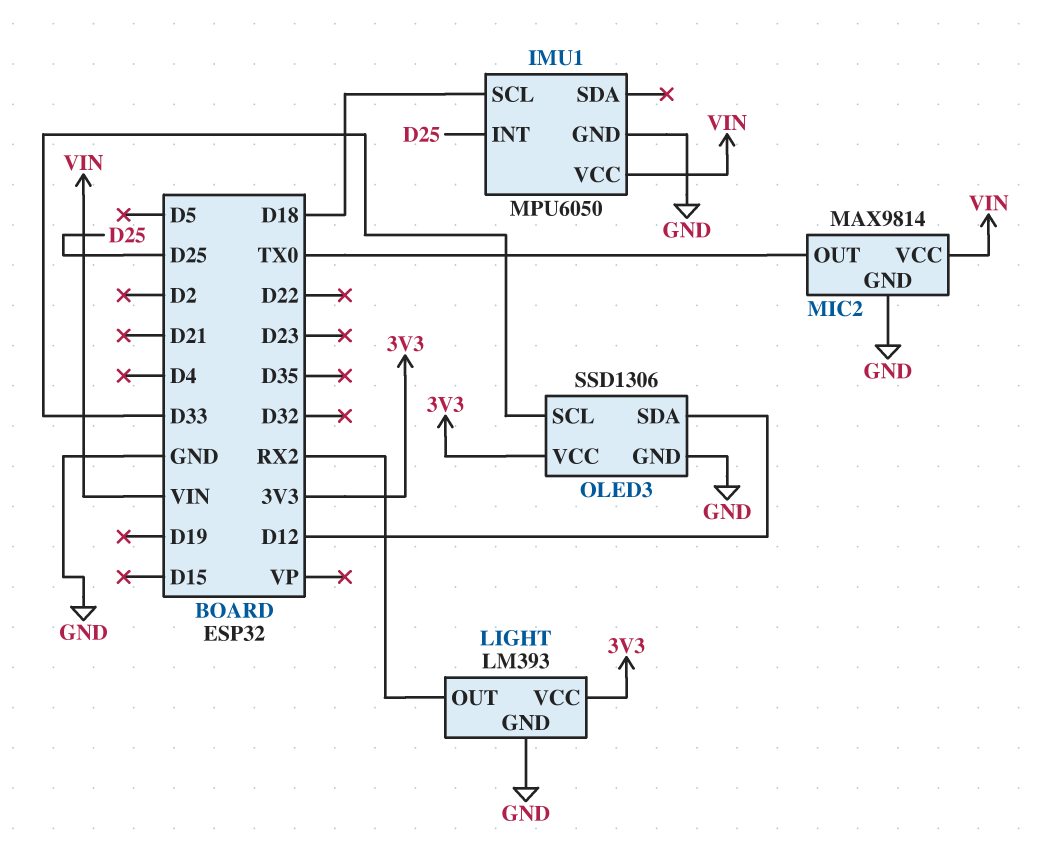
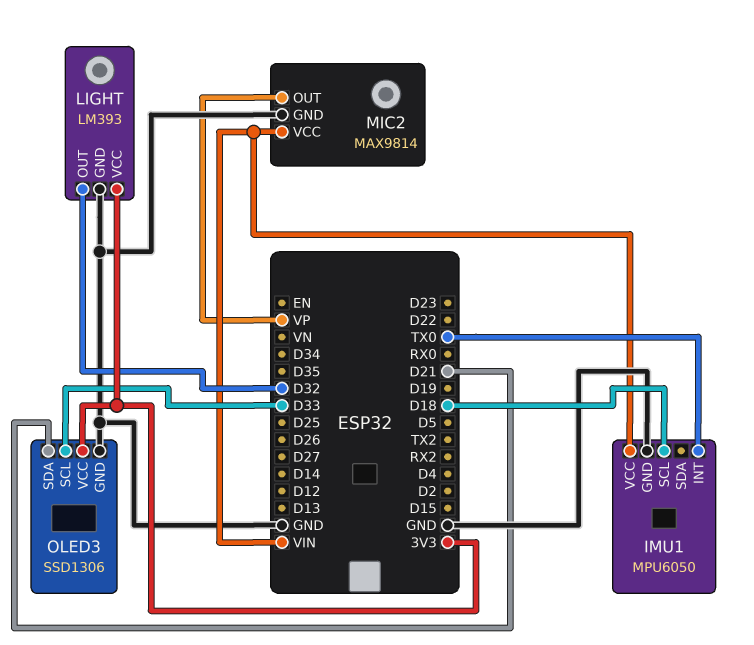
IMU1 pin INT: D25 -> TX0
LIGHT pin OUT: RX2 -> D32
MIC2 pin OUT: TX0 -> VP
OLED3 pin SDA: D12 -> D21

